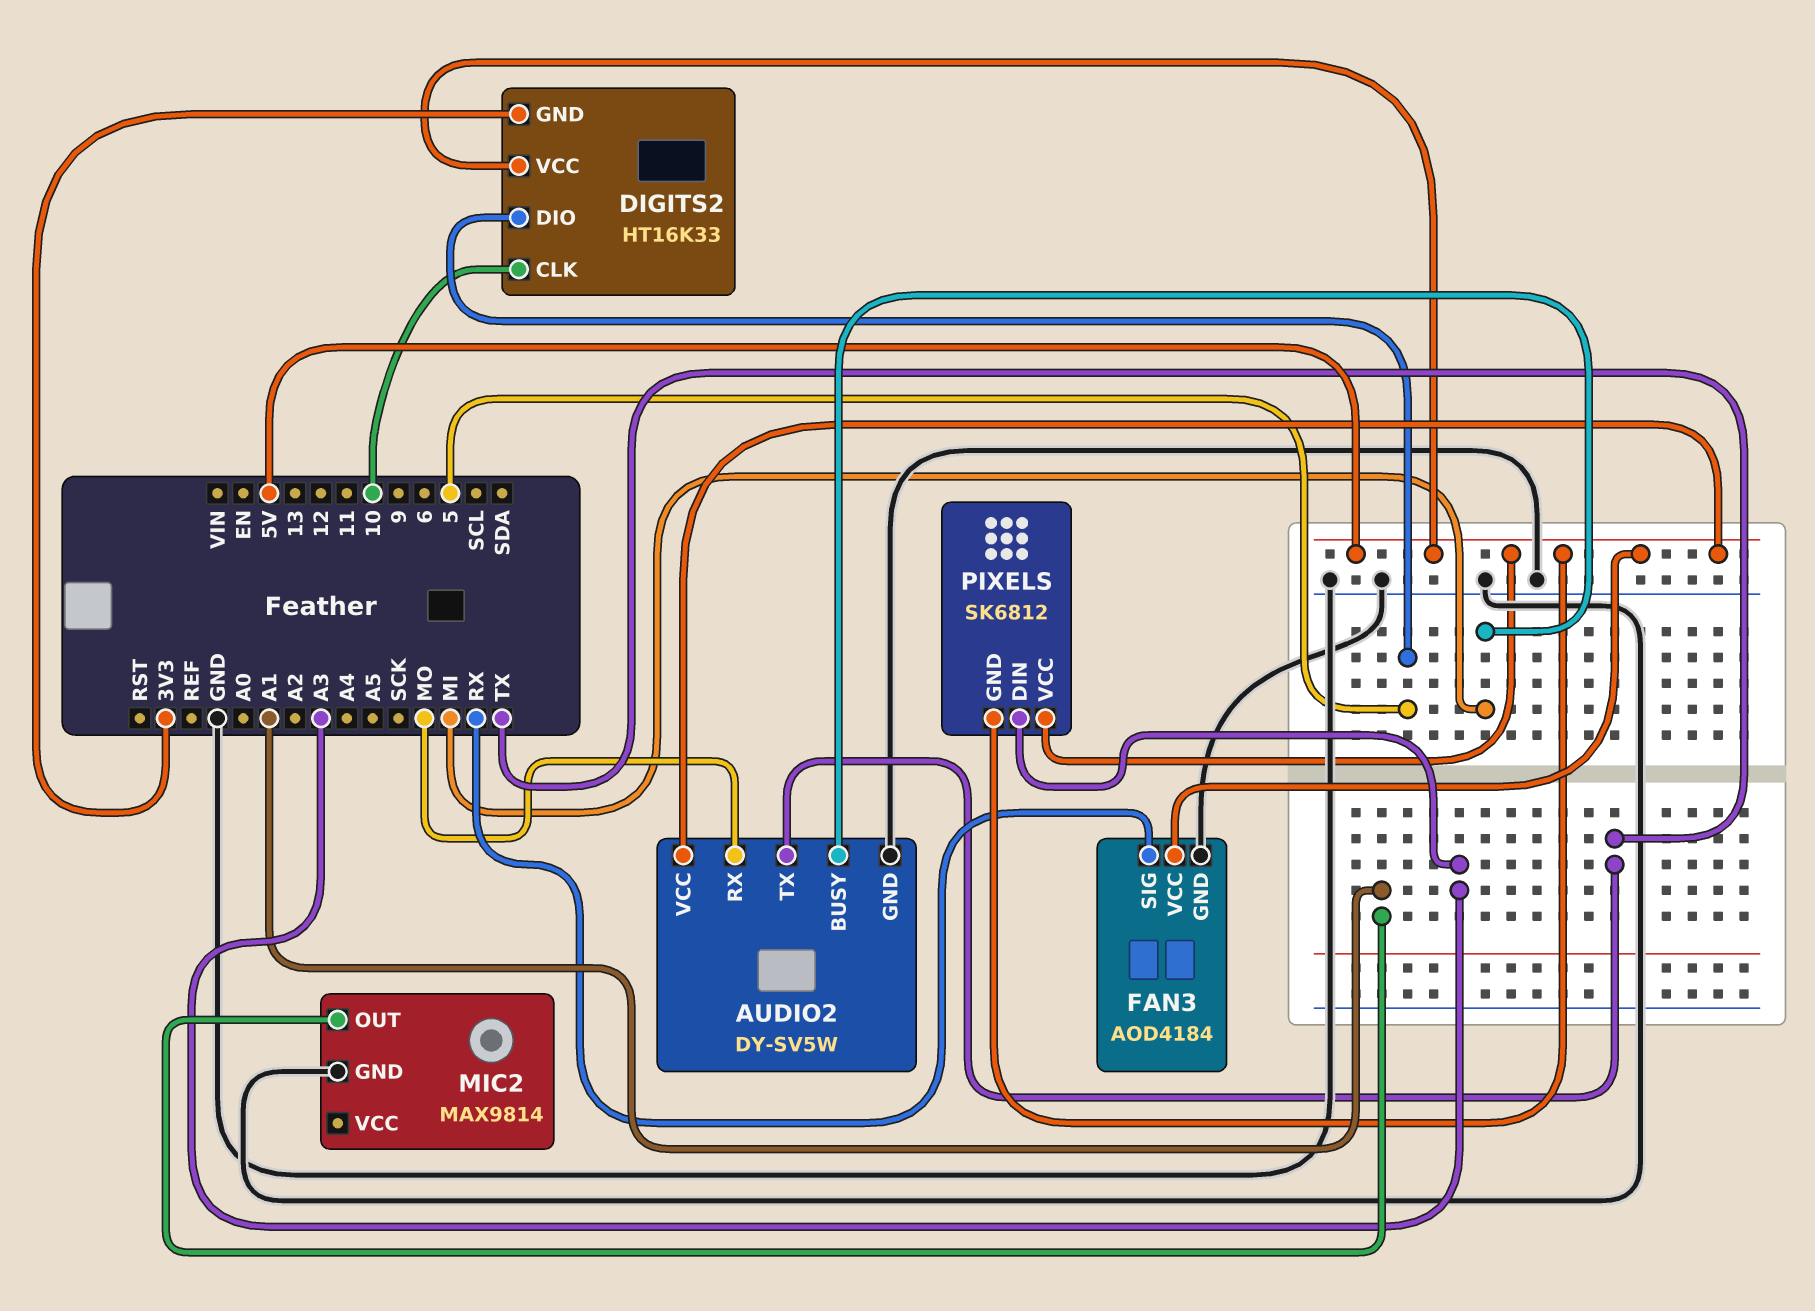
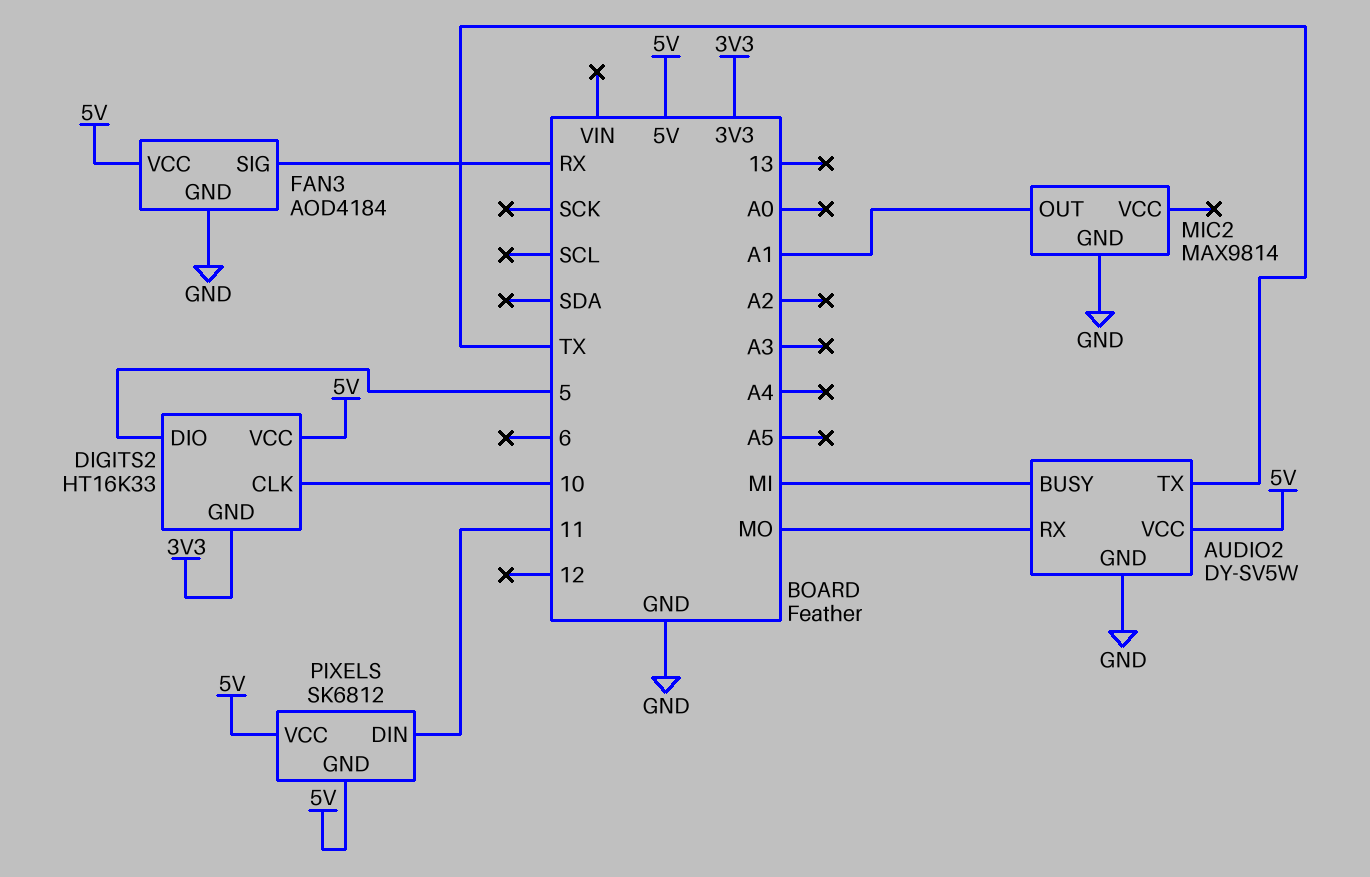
PIXELS pin DIN: A3 -> 11

